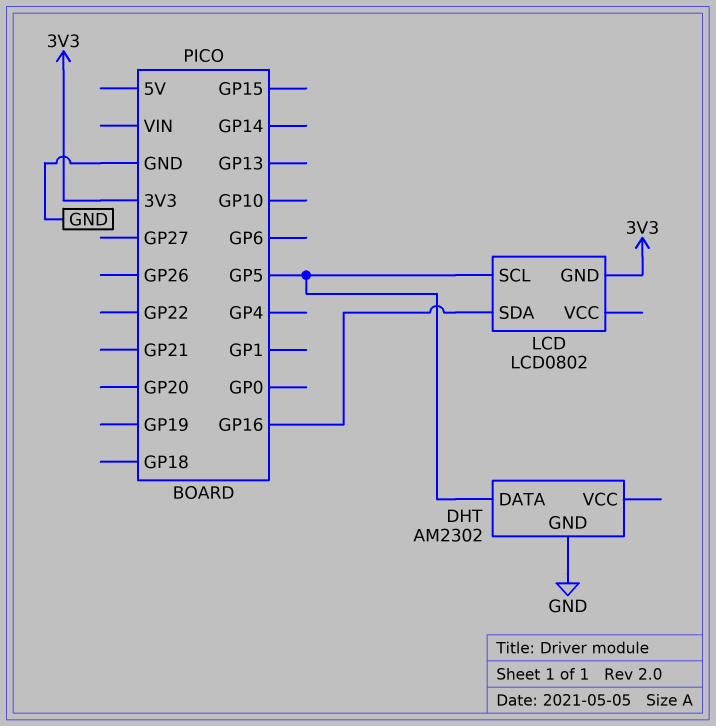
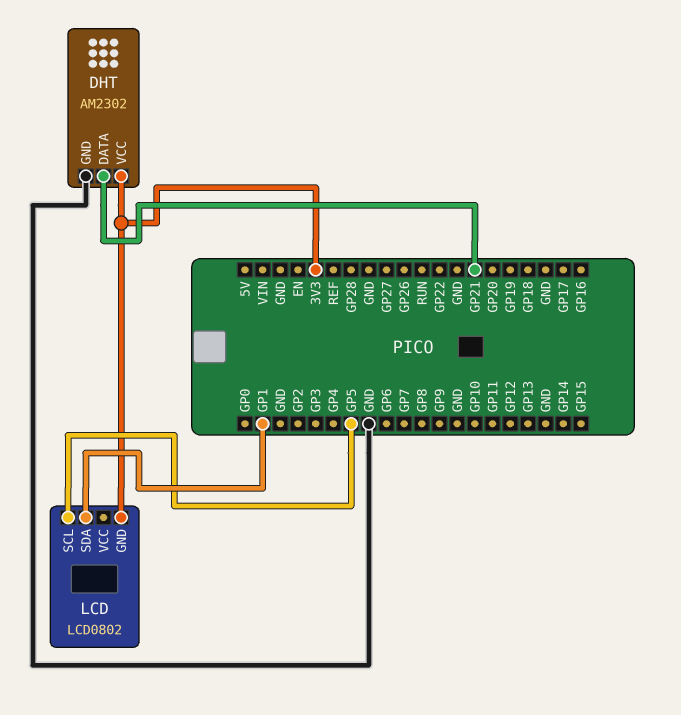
DHT pin DATA: GP5 -> GP21
DHT pin VCC: none -> 3V3
LCD pin SDA: GP16 -> GP1

